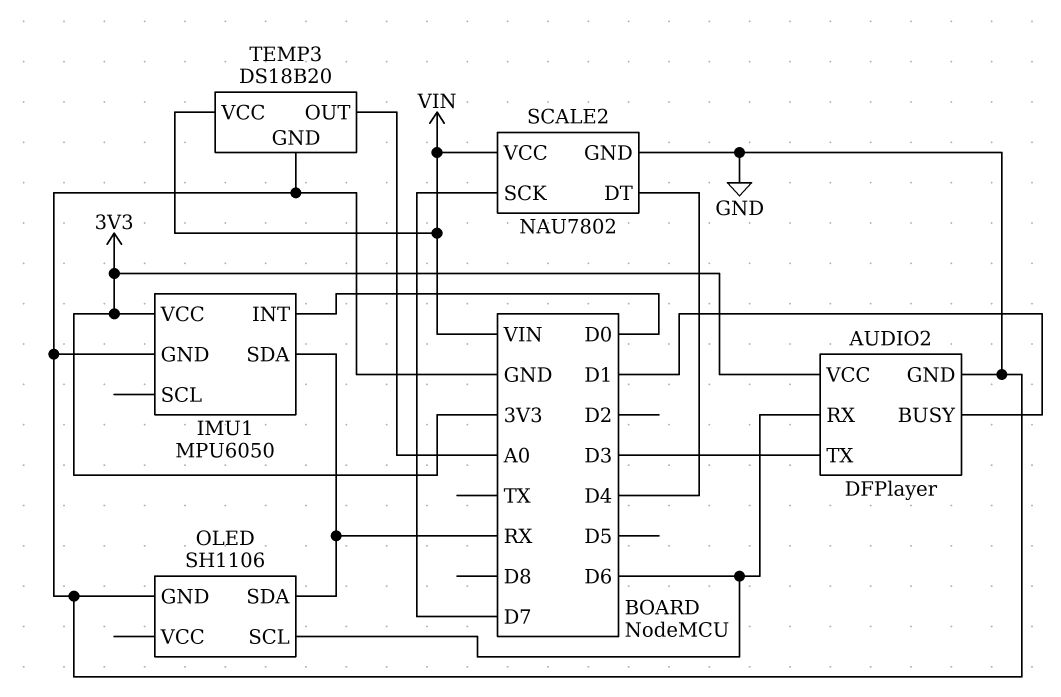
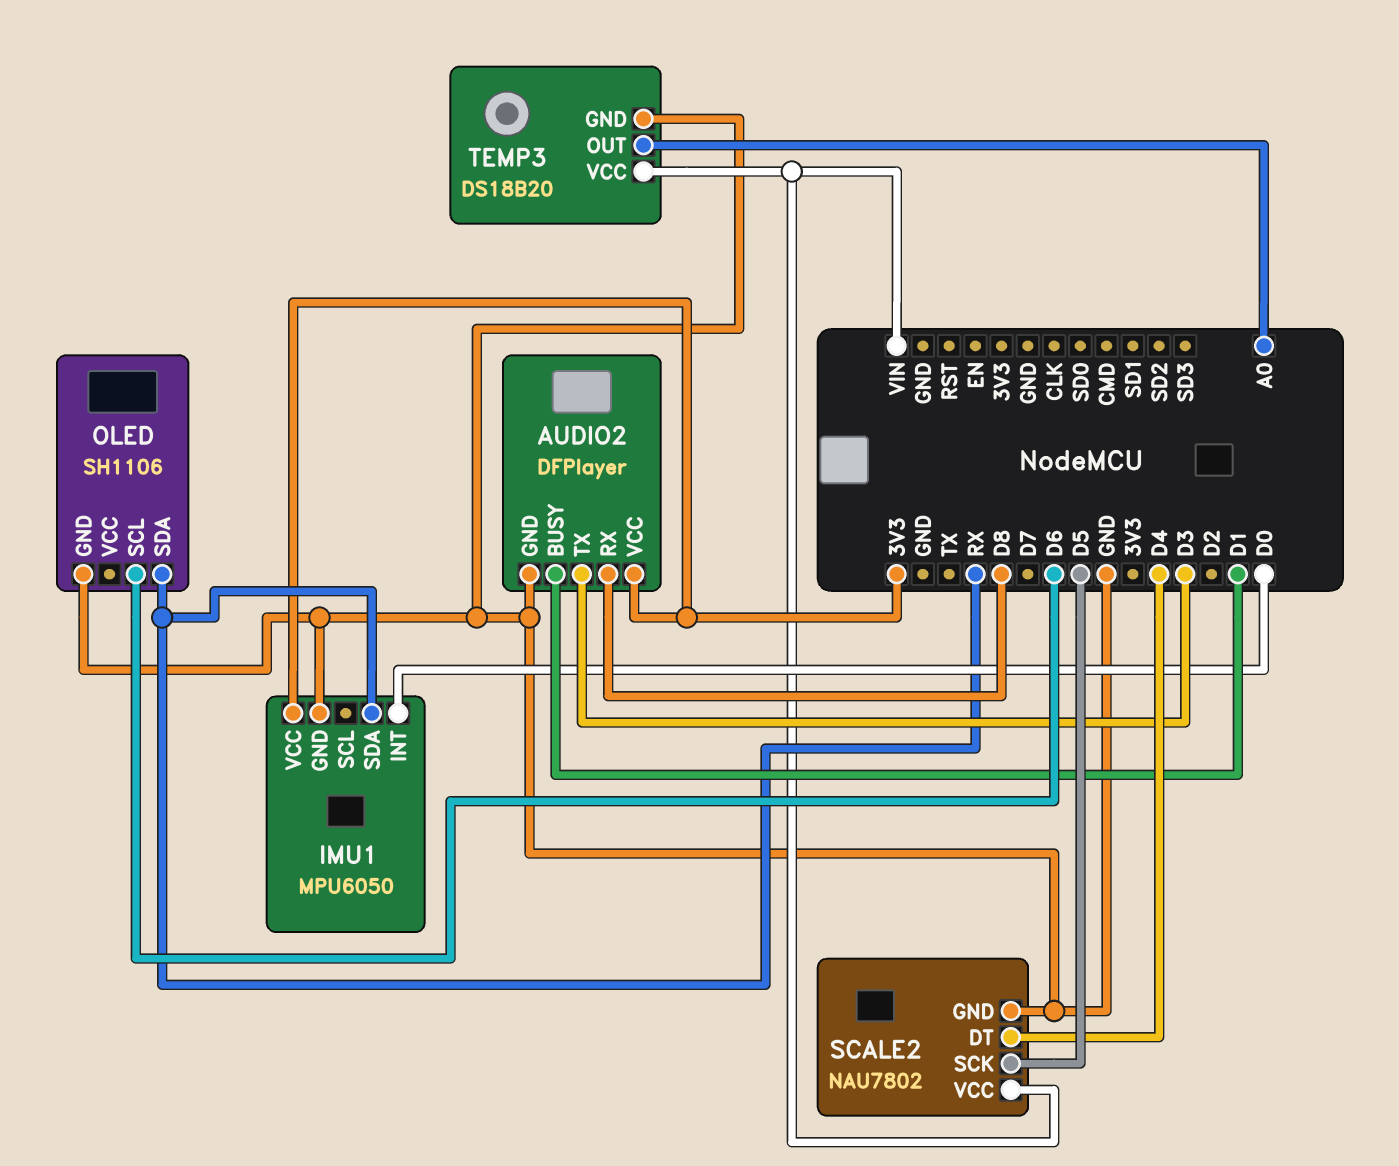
AUDIO2 pin RX: D6 -> D8
SCALE2 pin SCK: D7 -> D5

